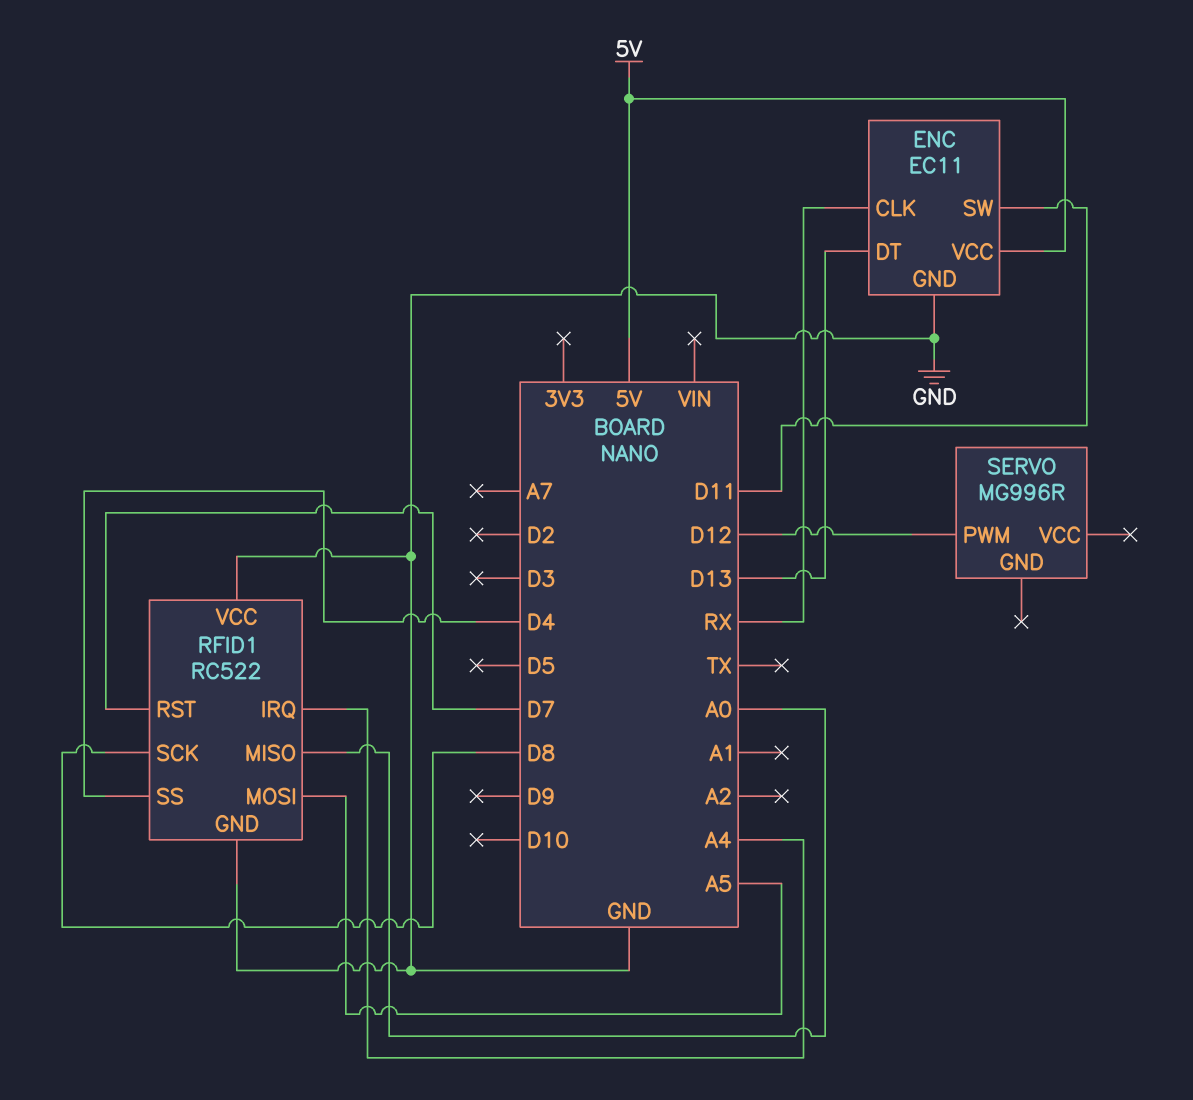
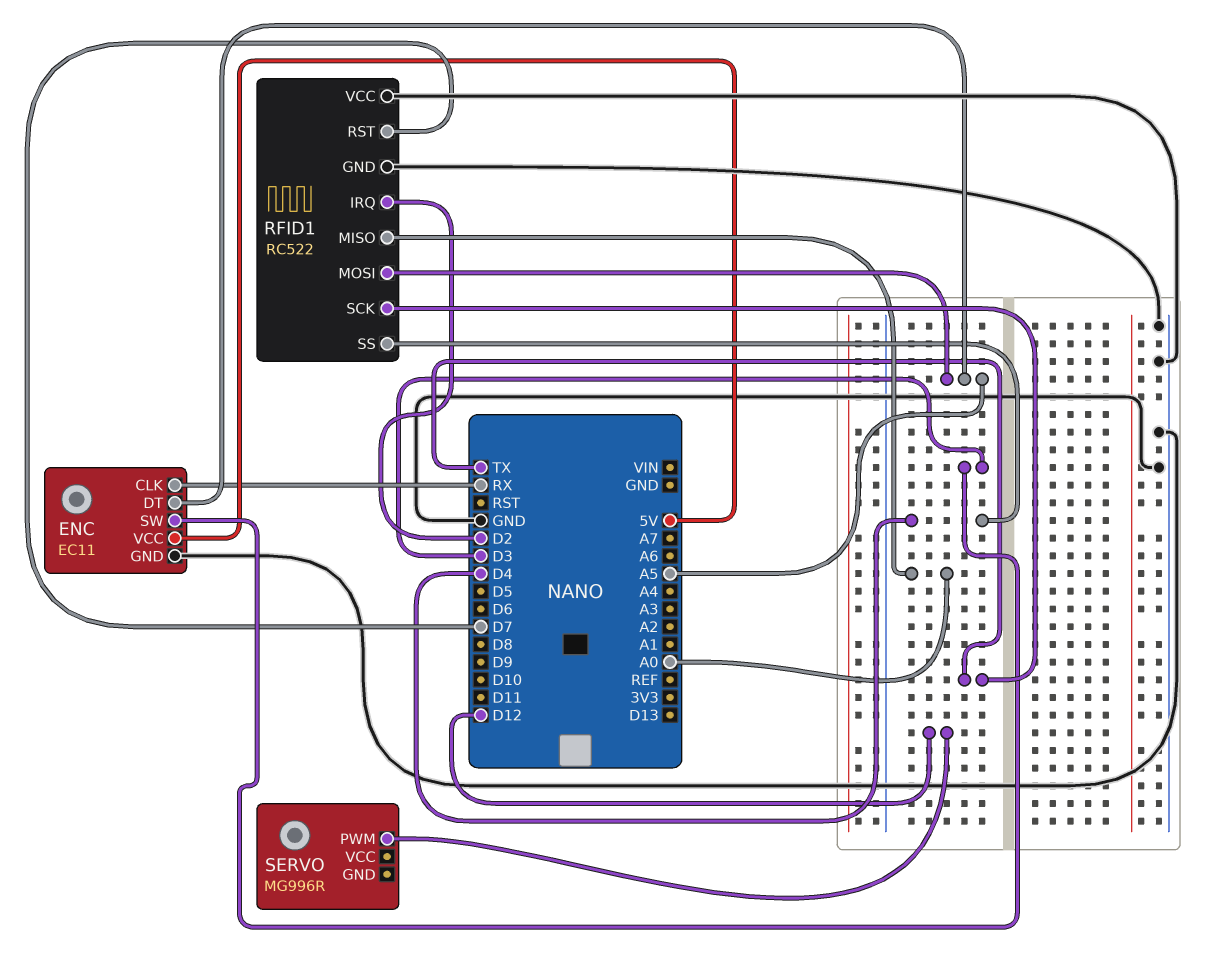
ENC pin DT: D13 -> A5
ENC pin SW: D11 -> D3
RFID1 pin IRQ: A4 -> D2
RFID1 pin SCK: D8 -> TX

